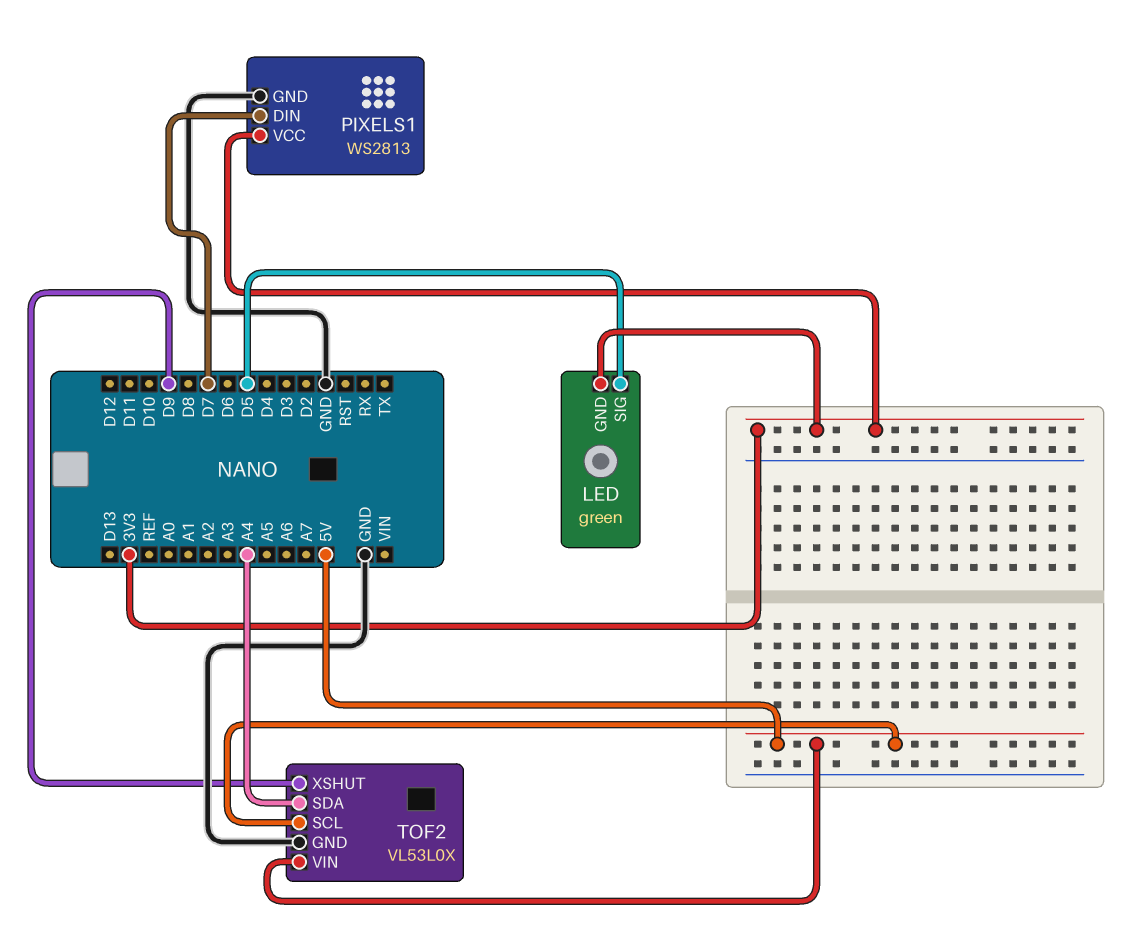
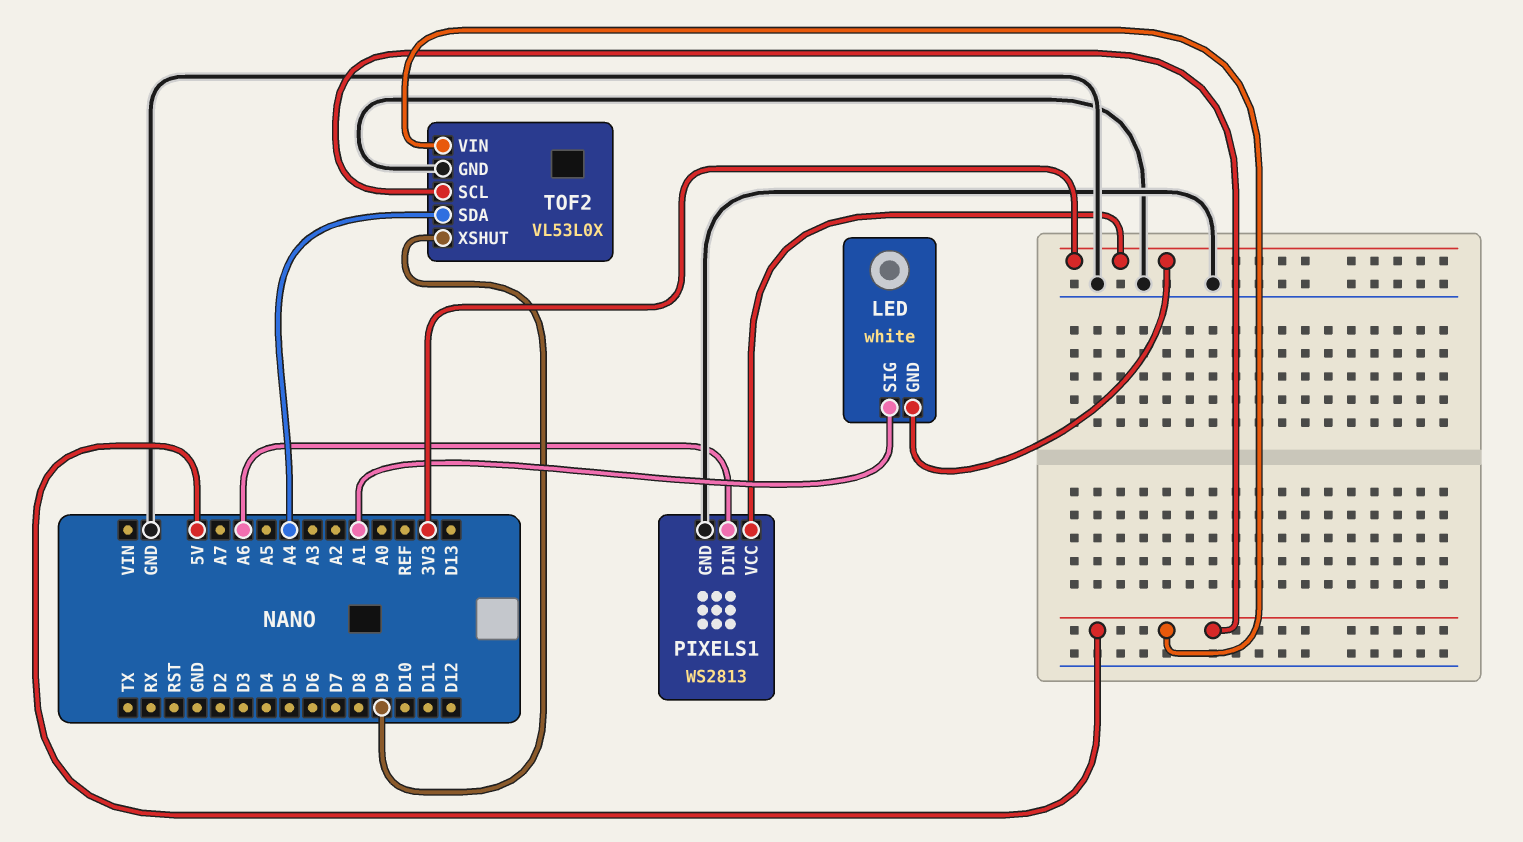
LED: green -> white
LED pin SIG: D5 -> A1
PIXELS1 pin DIN: D7 -> A6

